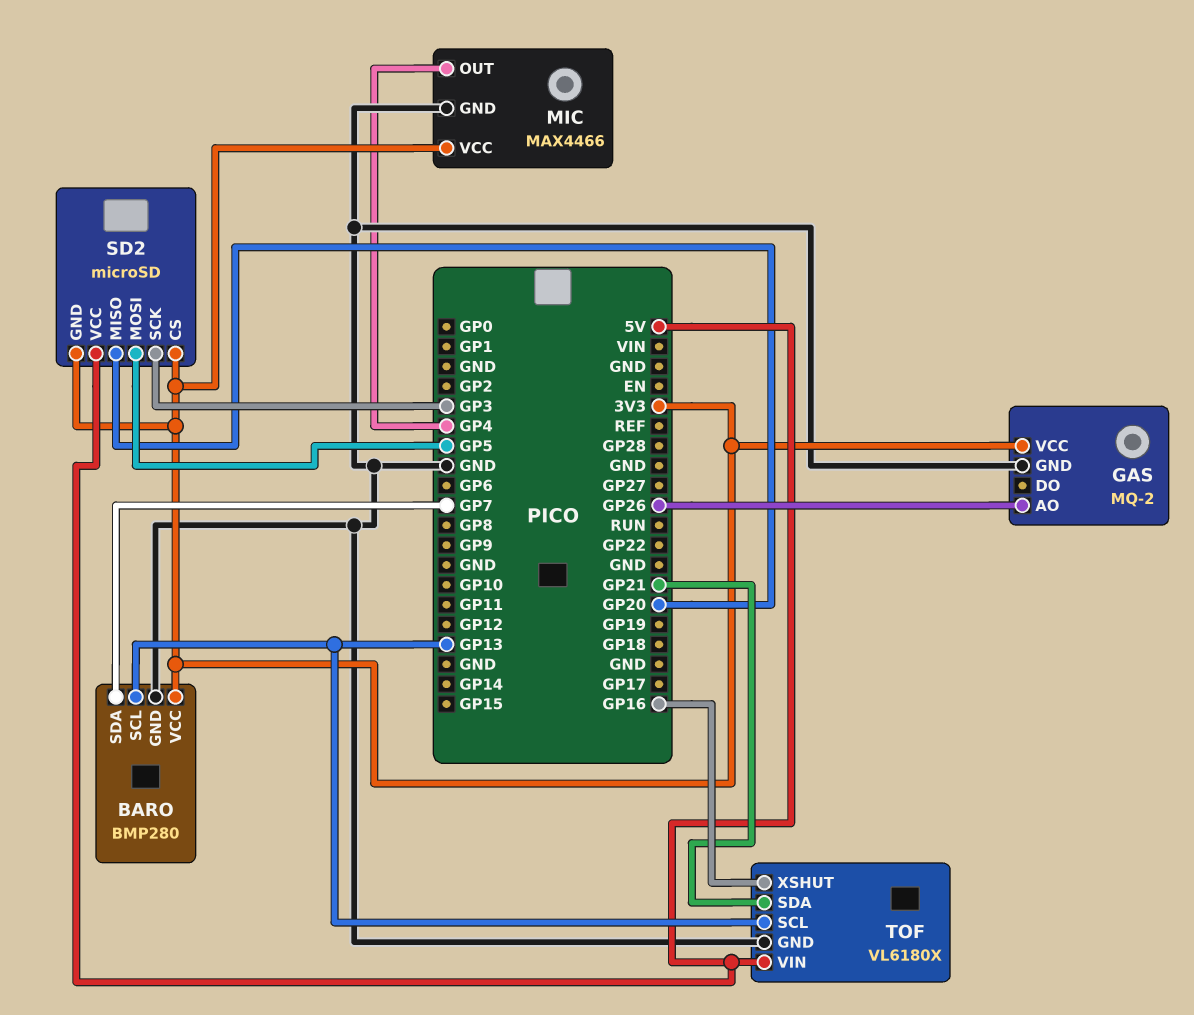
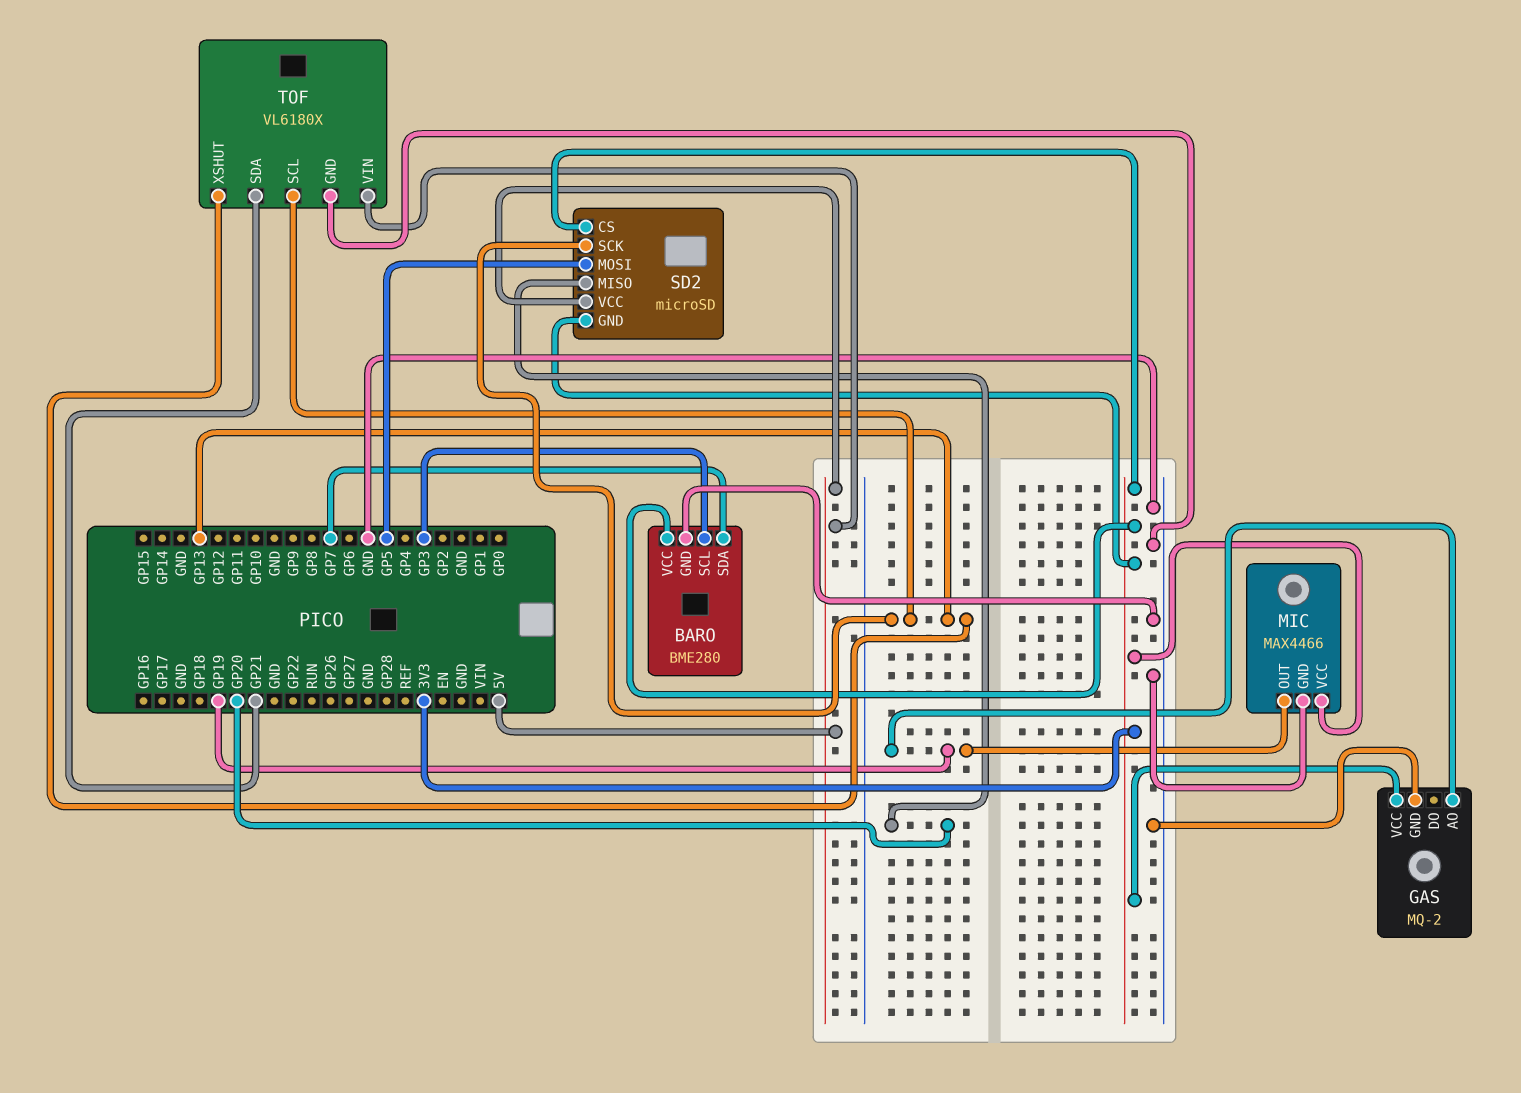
BARO: BMP280 -> BME280
BARO pin SCL: GP13 -> GP3
GAS pin AO: GP26 -> GP19
MIC pin OUT: GP4 -> GP19
SD2 pin SCK: GP3 -> GP13
TOF pin XSHUT: GP16 -> GP13

